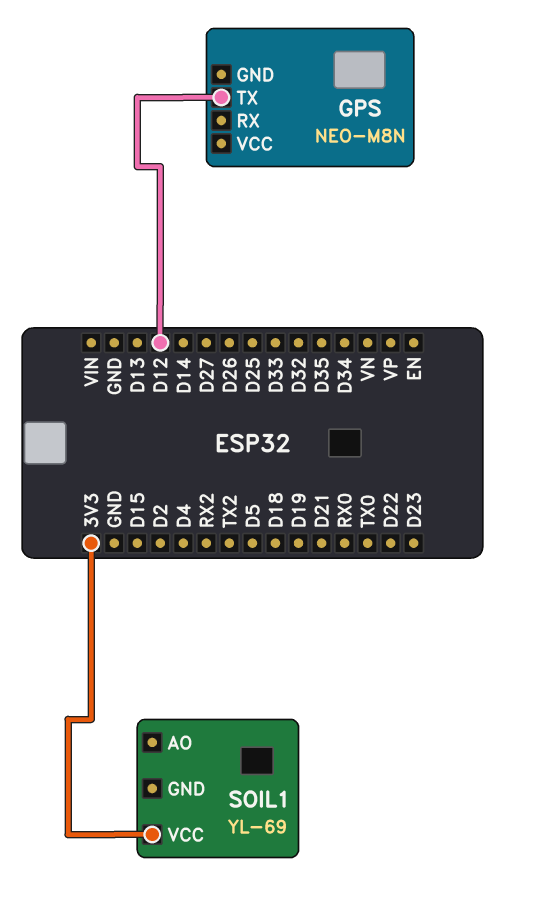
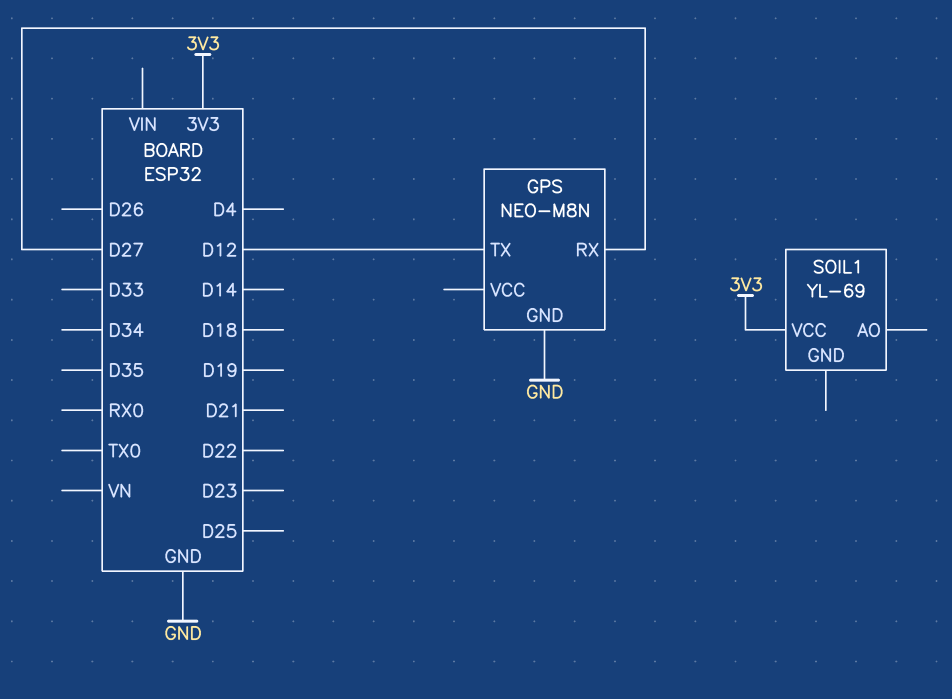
GPS pin GND: none -> GND
GPS pin RX: none -> D27

